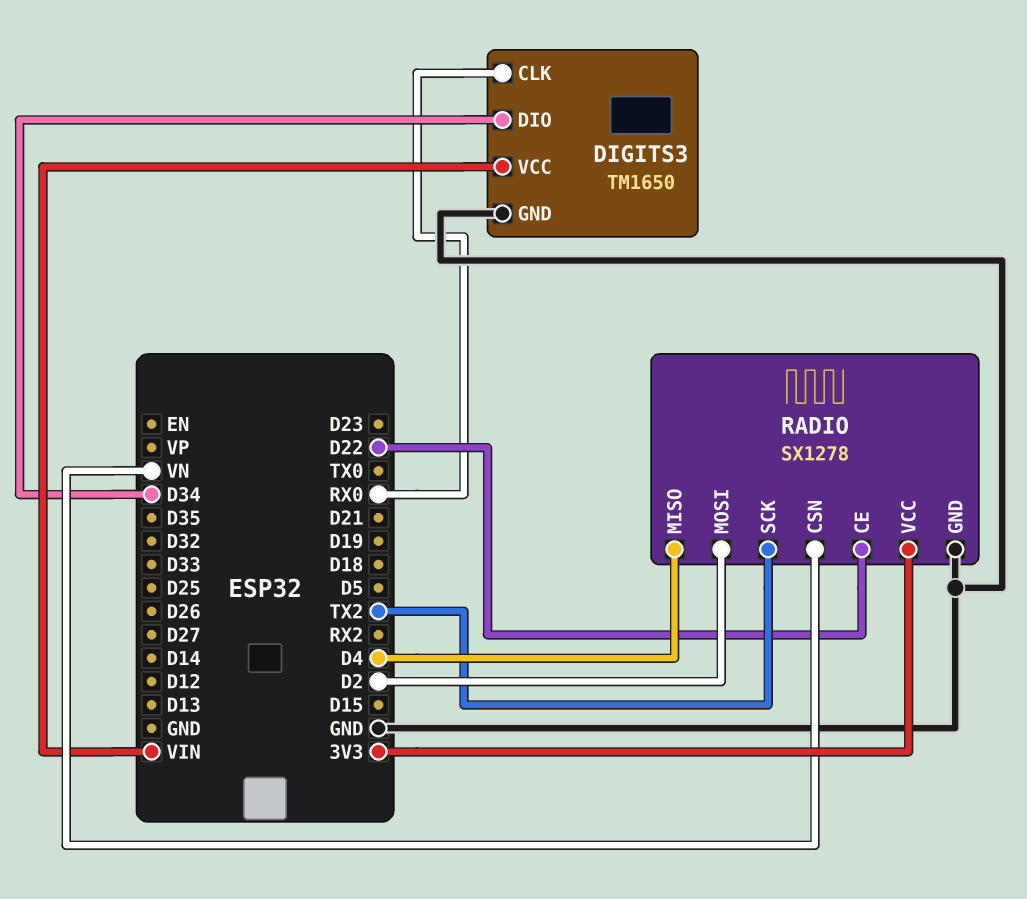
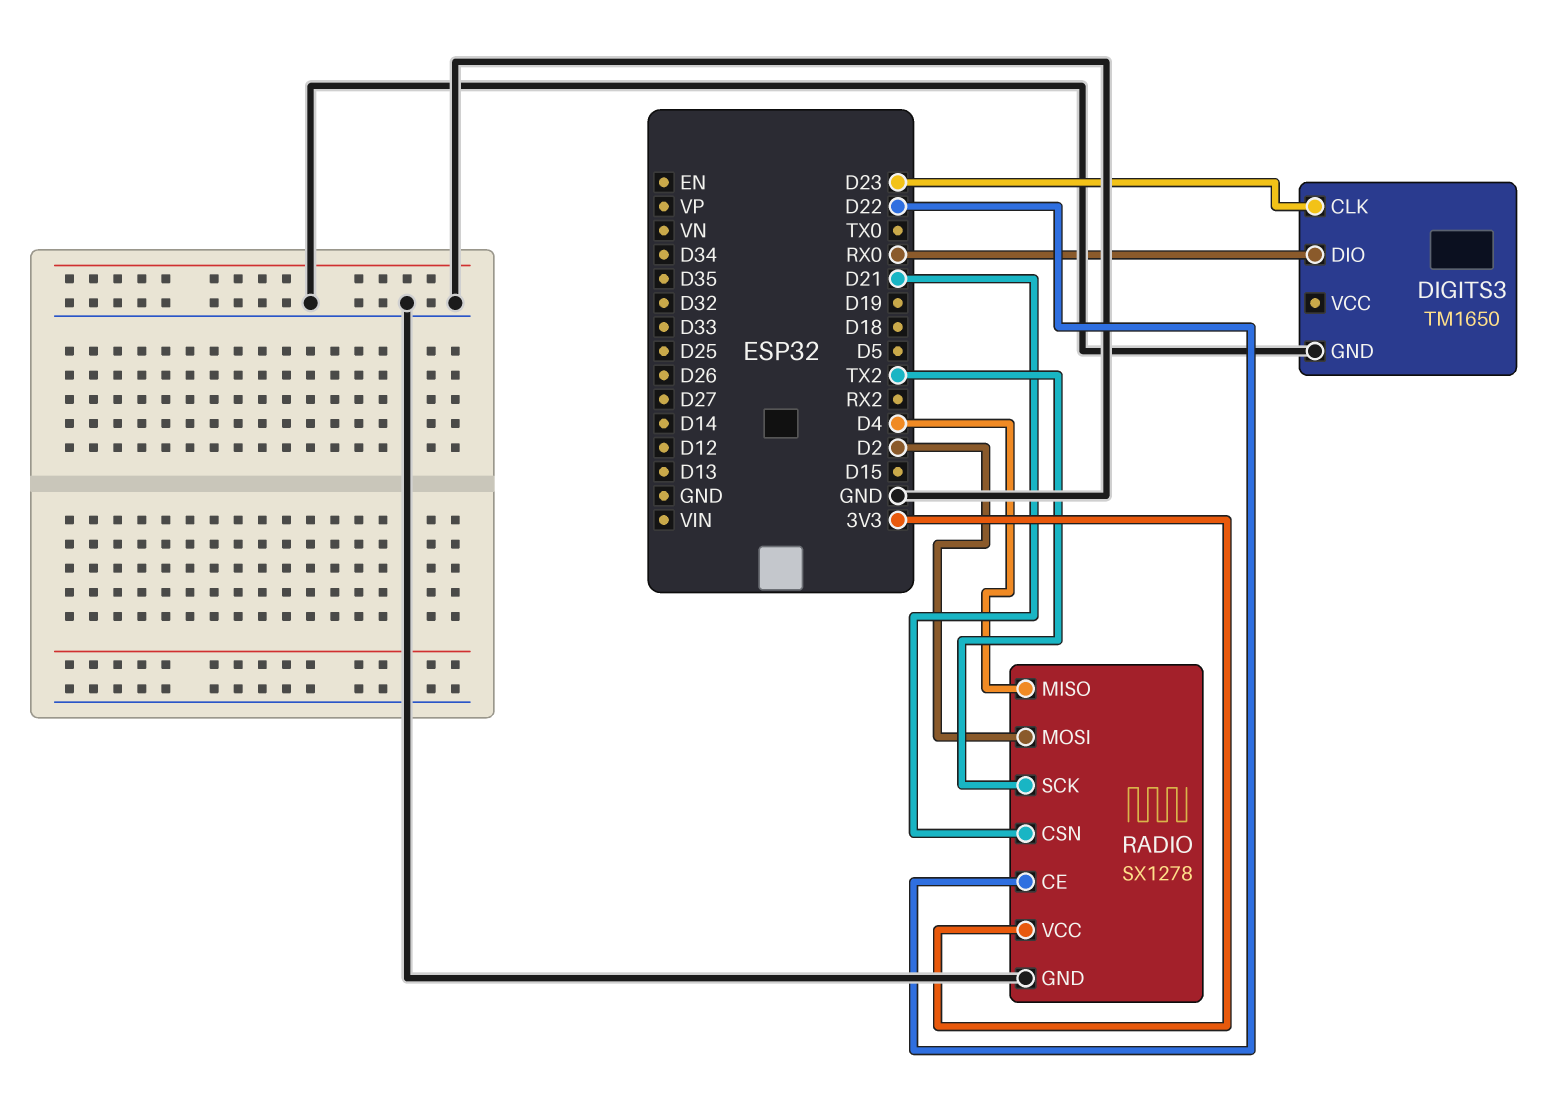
DIGITS3 pin CLK: RX0 -> D23
DIGITS3 pin DIO: D34 -> RX0
DIGITS3 pin VCC: VIN -> none
RADIO pin CSN: VN -> D21

